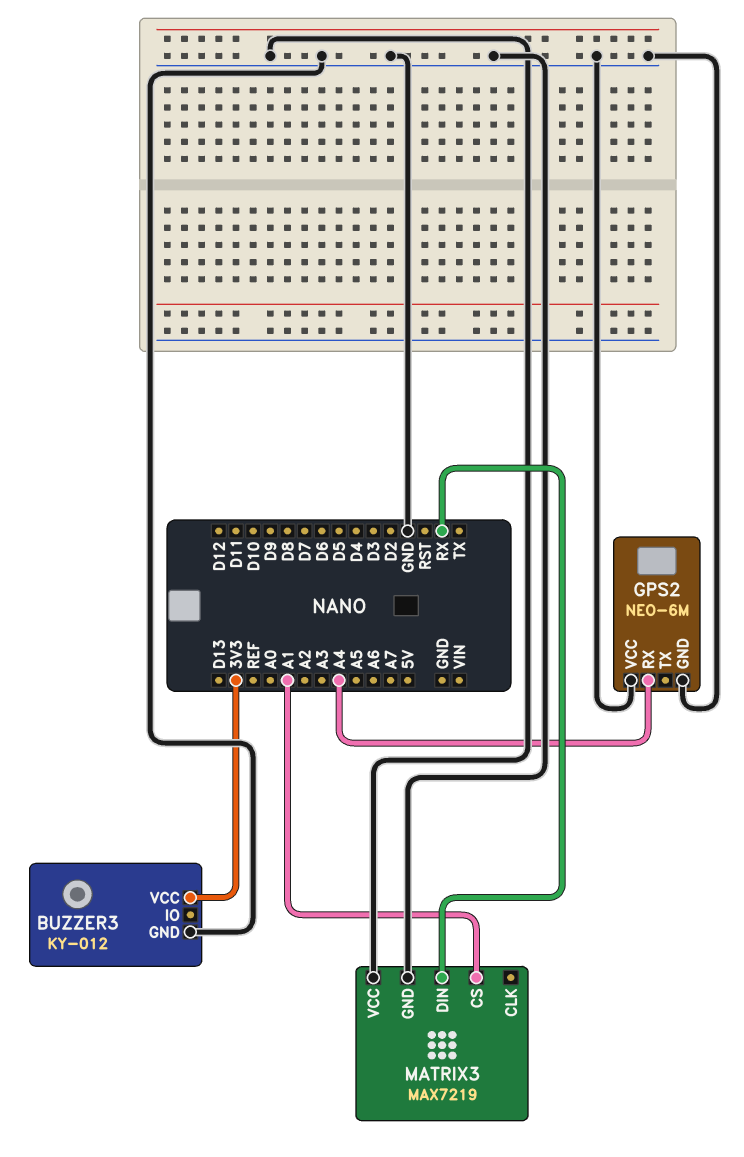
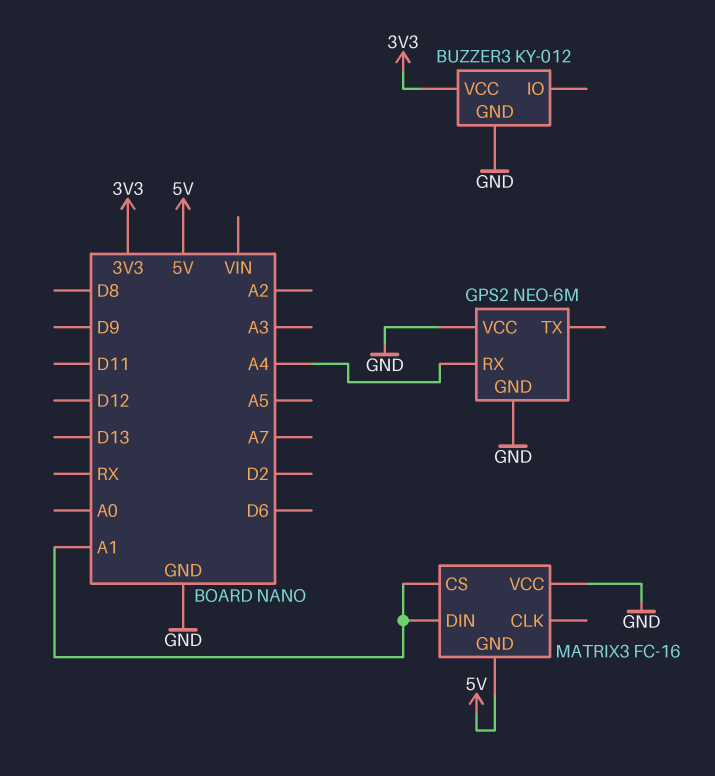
MATRIX3: MAX7219 -> FC-16
MATRIX3 pin DIN: RX -> A1
MATRIX3 pin GND: GND -> 5V

